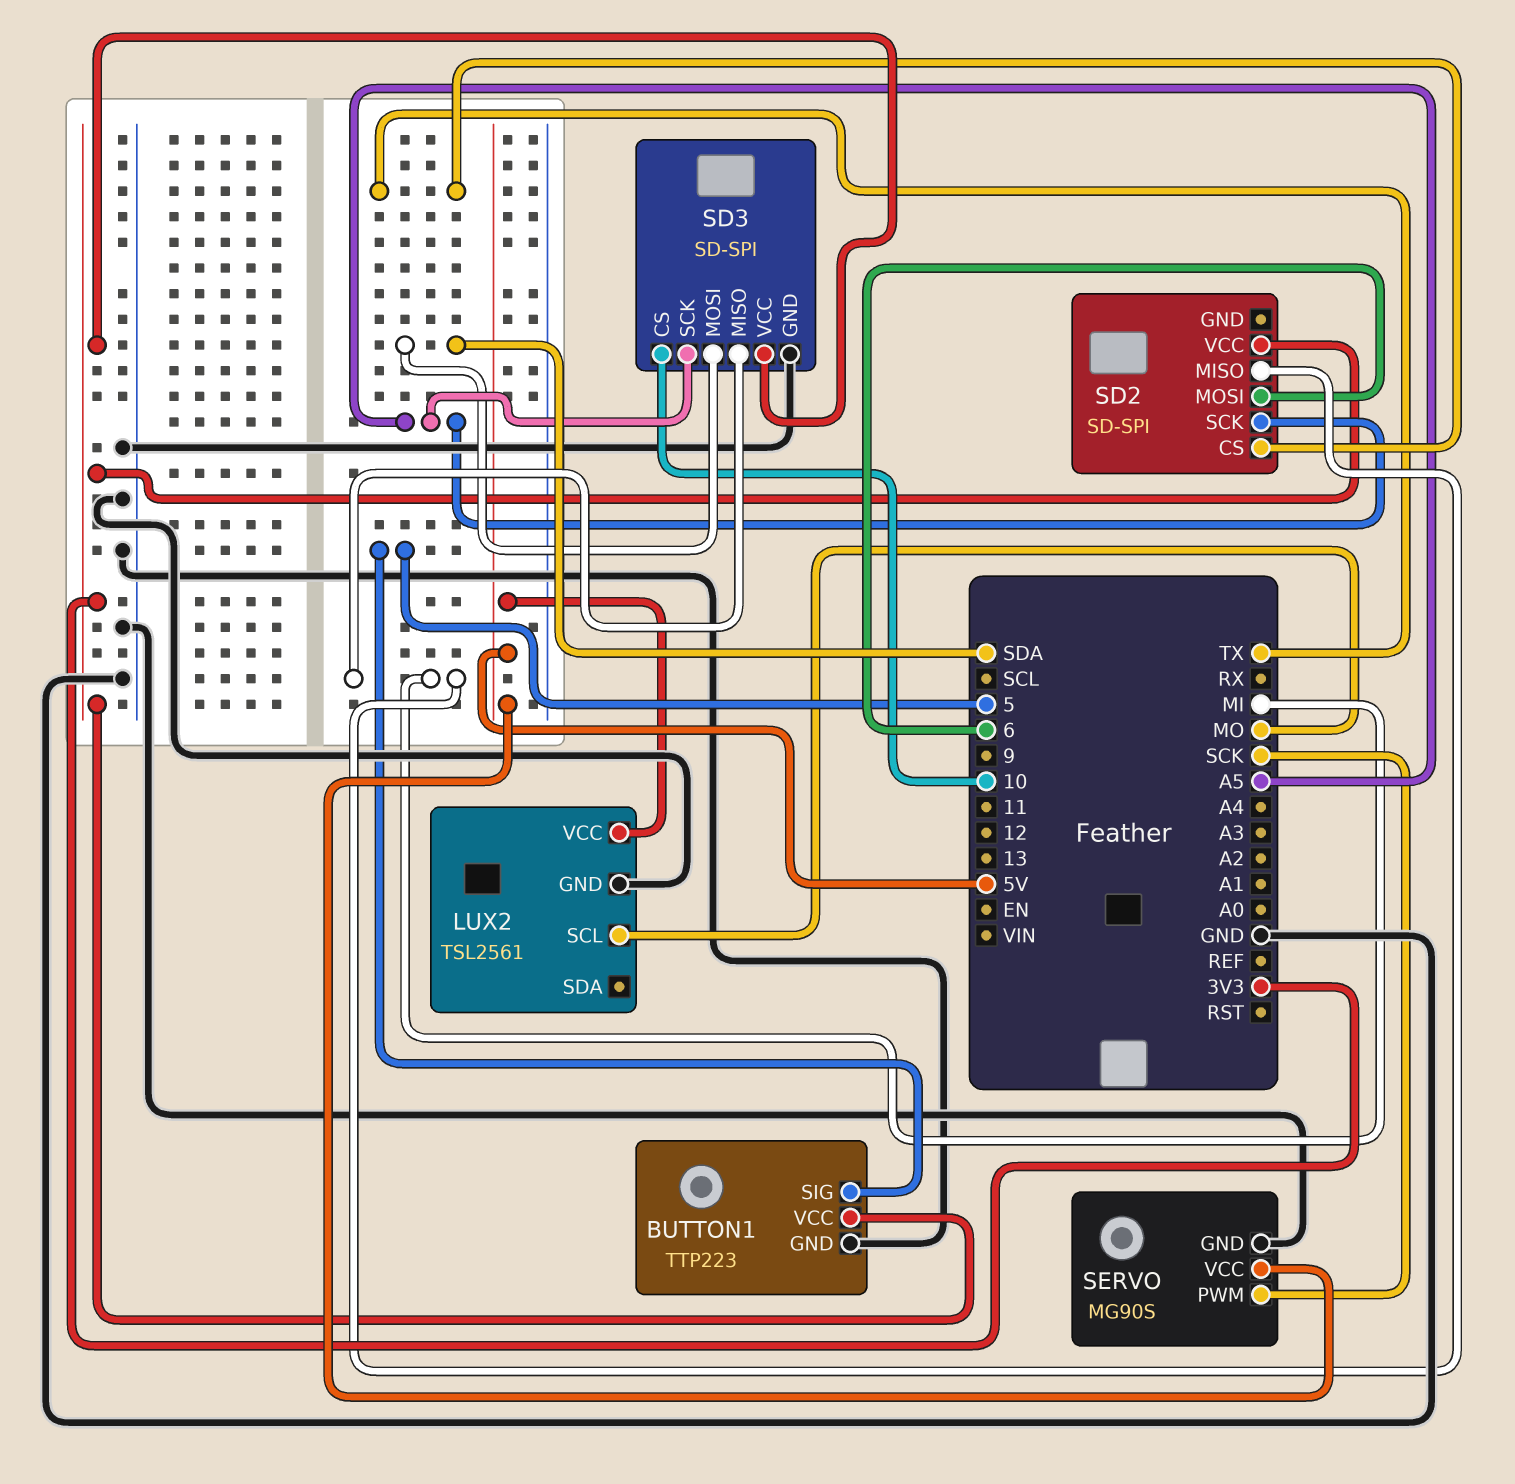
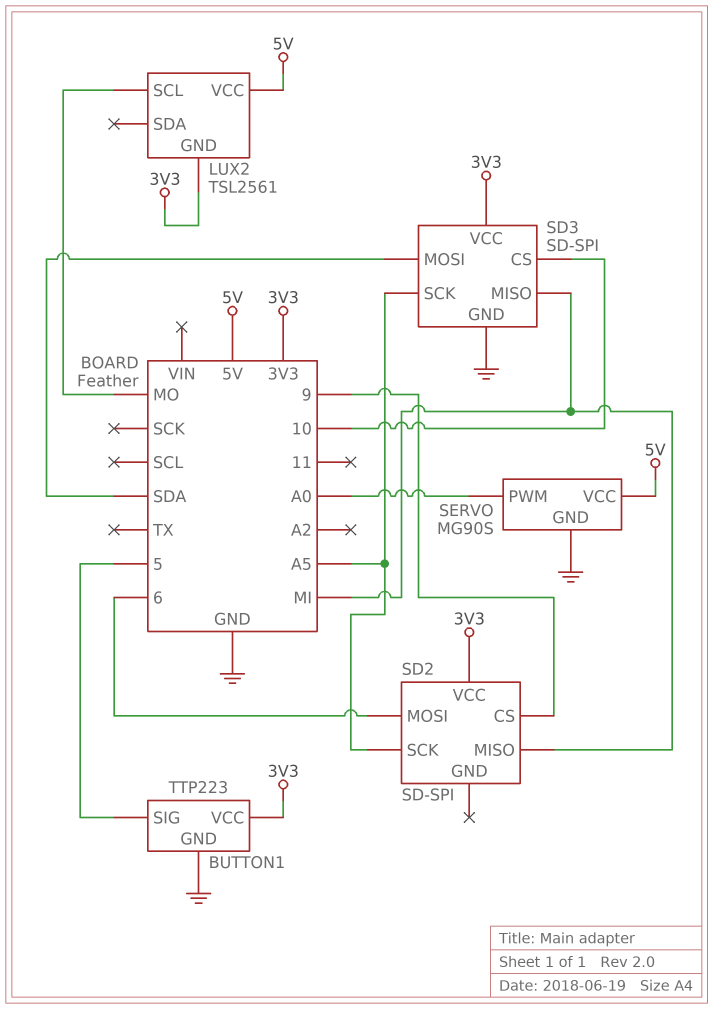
LUX2 pin GND: GND -> 3V3
SD2 pin CS: TX -> 9
SERVO pin PWM: SCK -> A0

